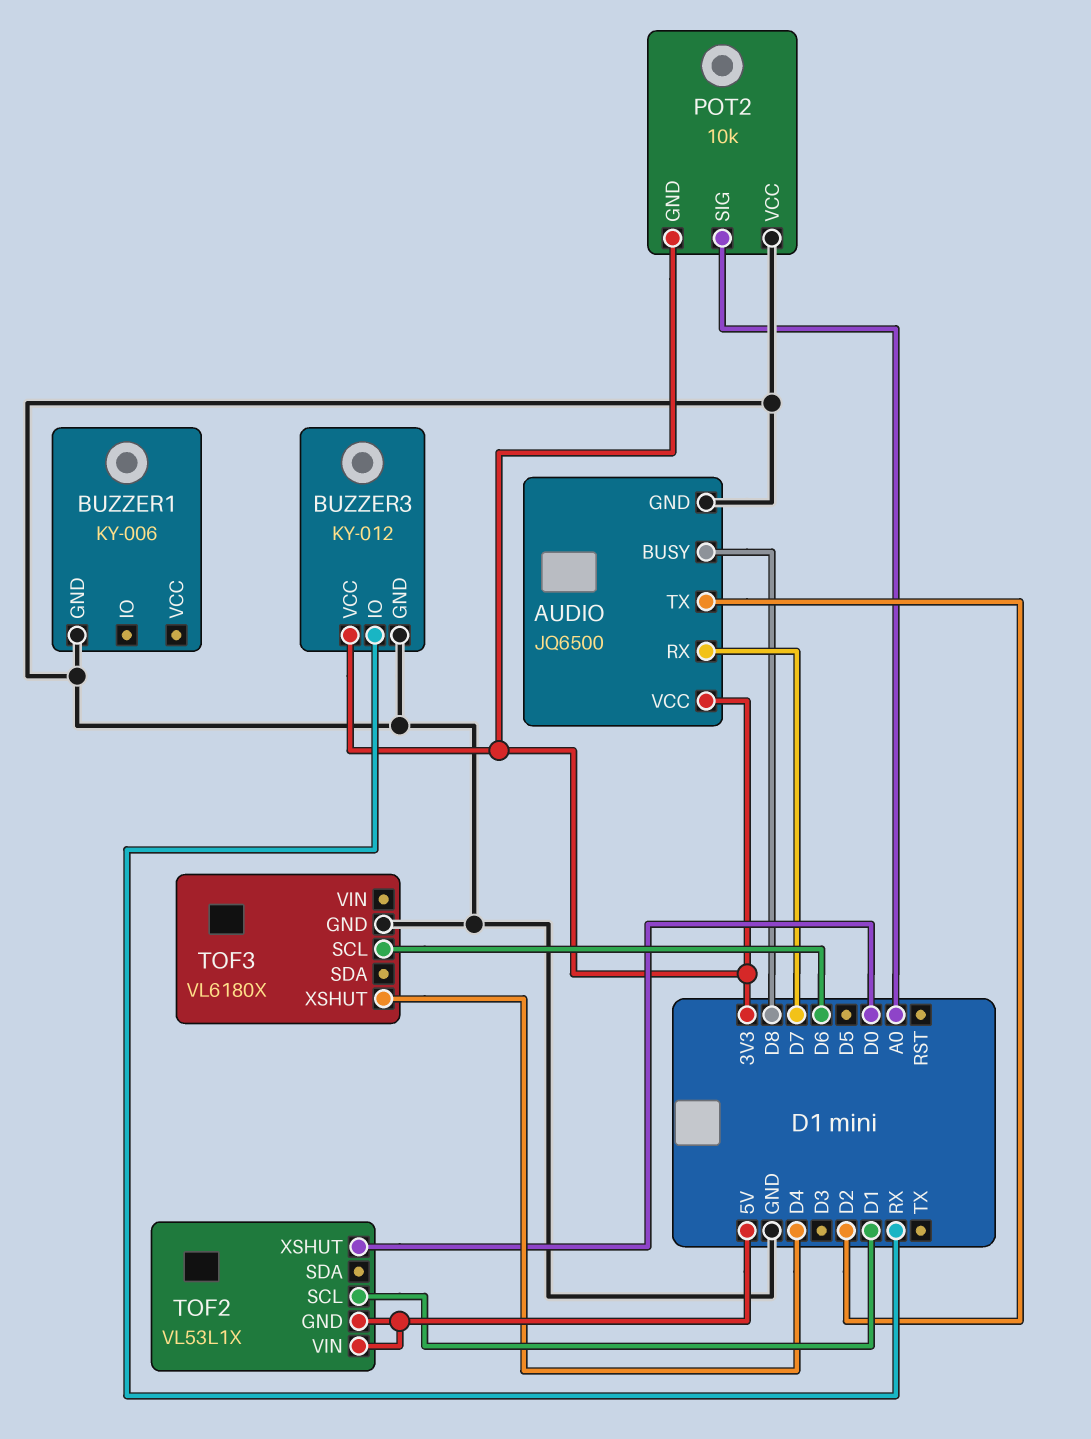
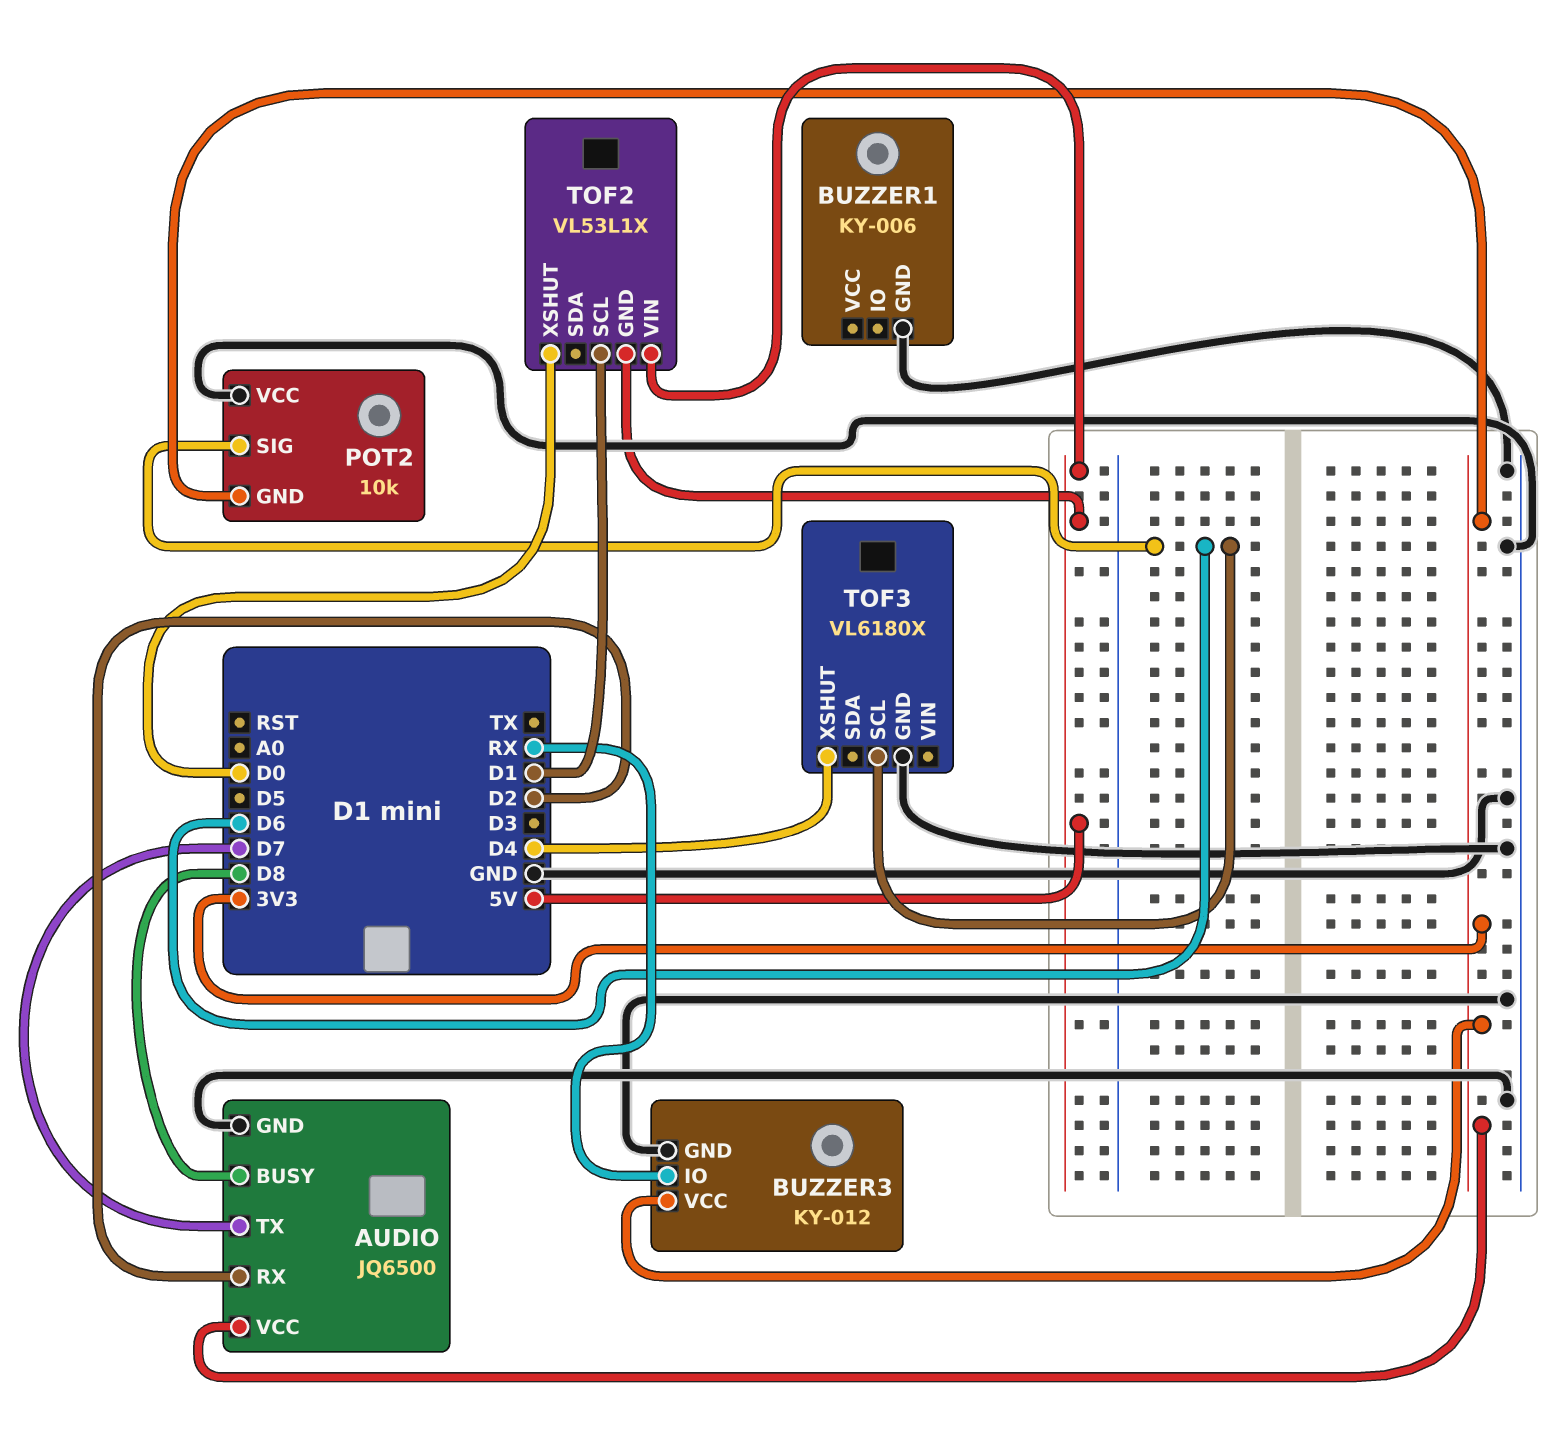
AUDIO pin RX: D7 -> D2
AUDIO pin TX: D2 -> D7
POT2 pin SIG: A0 -> D6

